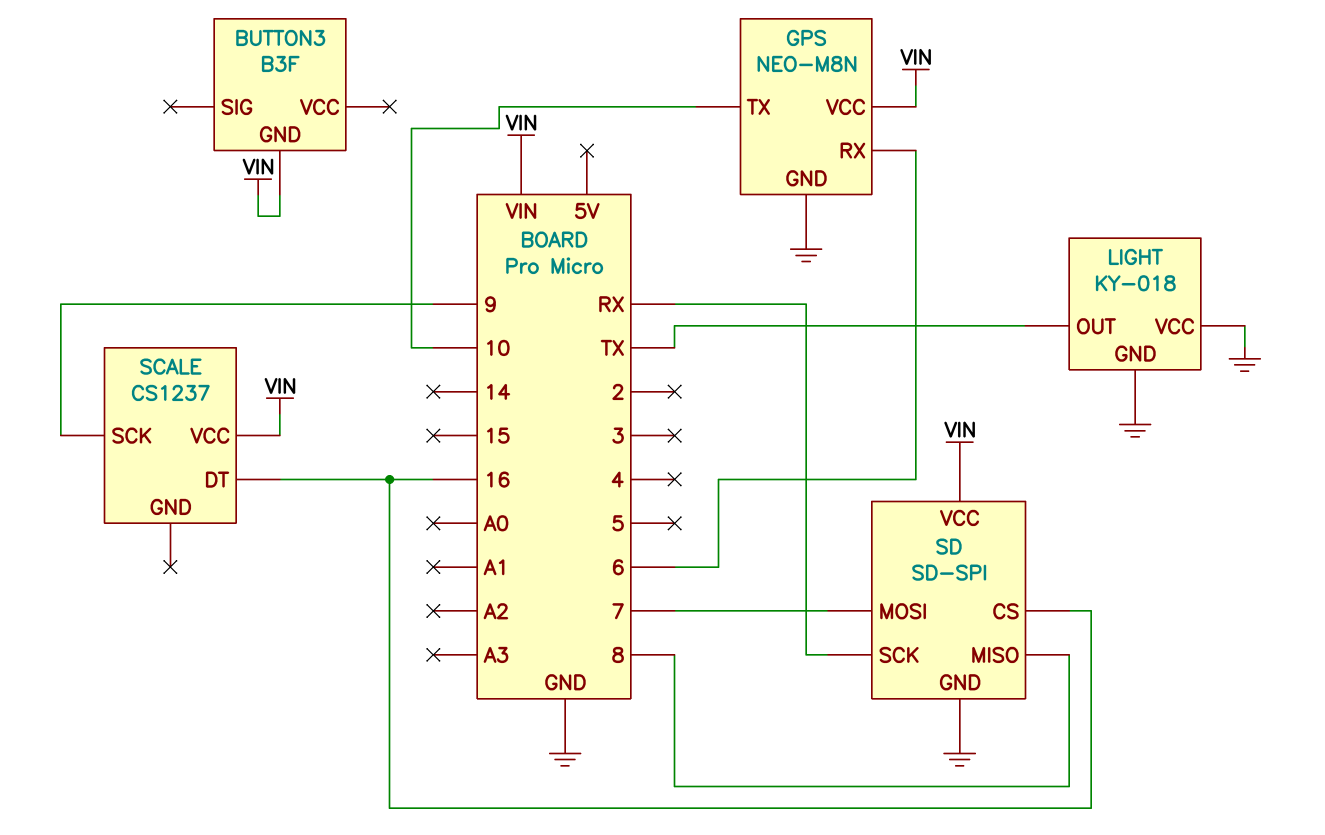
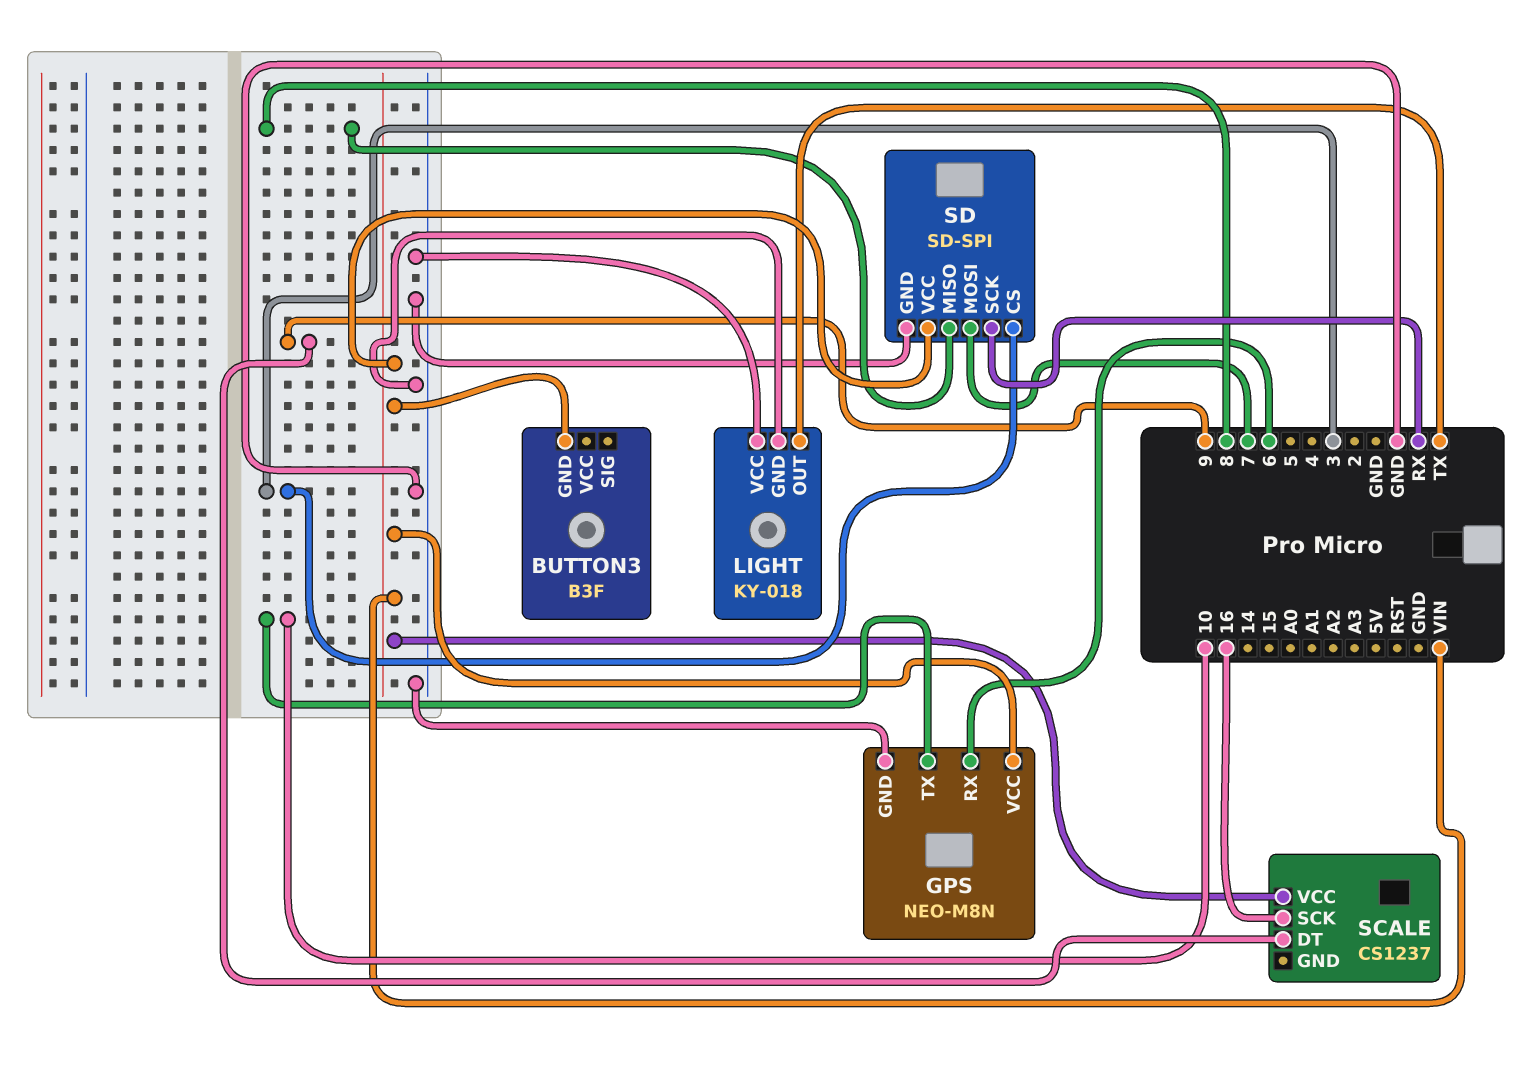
SCALE pin DT: 16 -> 9
SCALE pin SCK: 9 -> 16
SD pin CS: 16 -> 3

